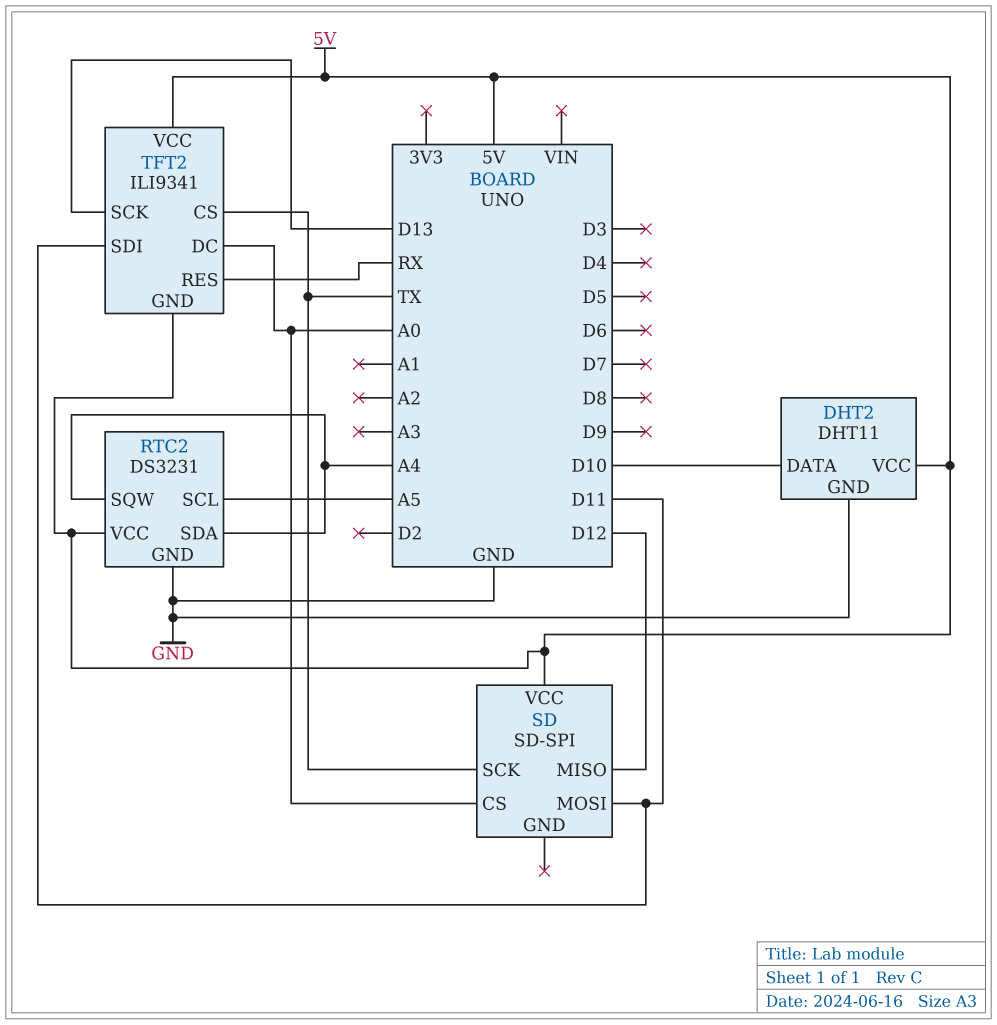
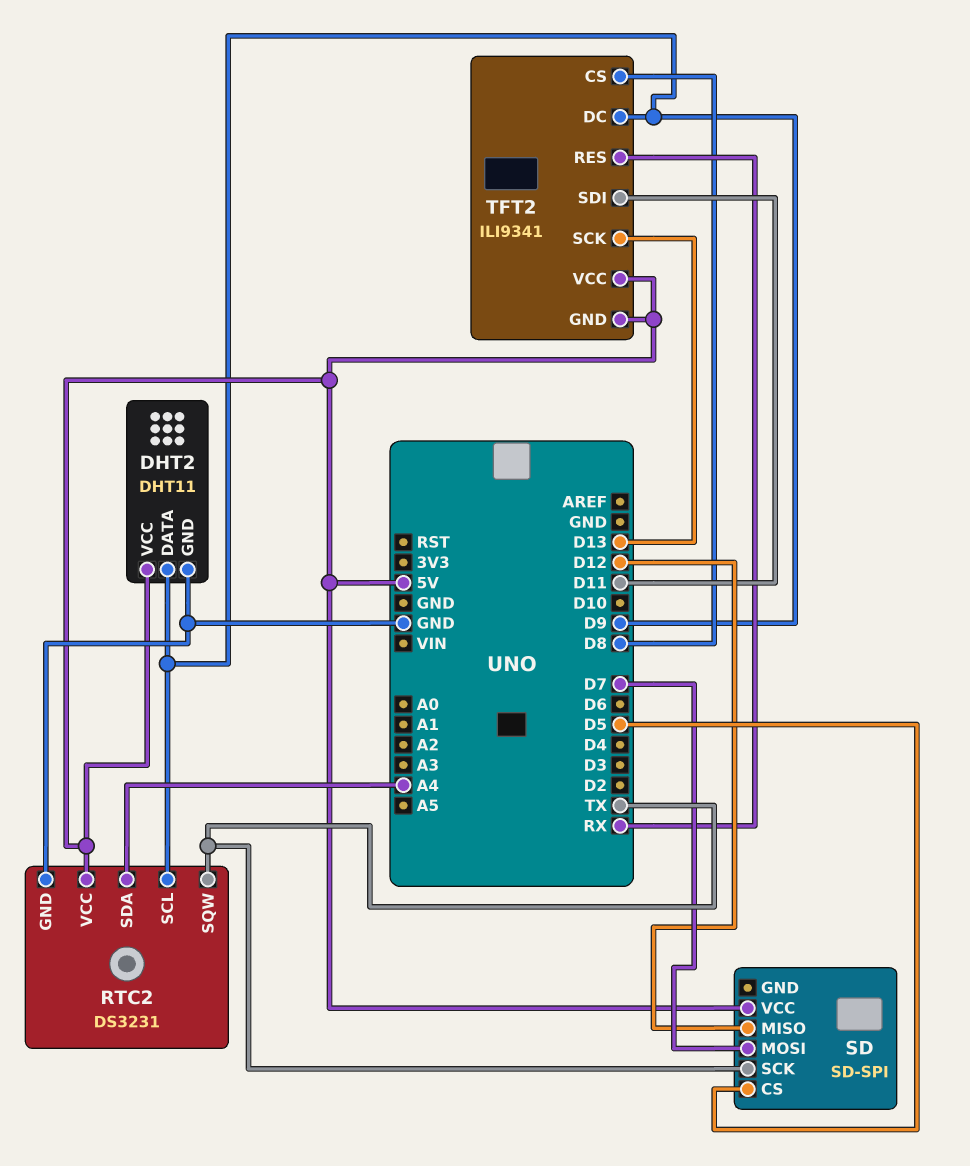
DHT2 pin DATA: D10 -> D9
RTC2 pin SCL: A5 -> D9
RTC2 pin SQW: A4 -> TX
SD pin CS: A0 -> D5
SD pin MOSI: D11 -> D7
TFT2 pin CS: TX -> D8
TFT2 pin DC: A0 -> D9

